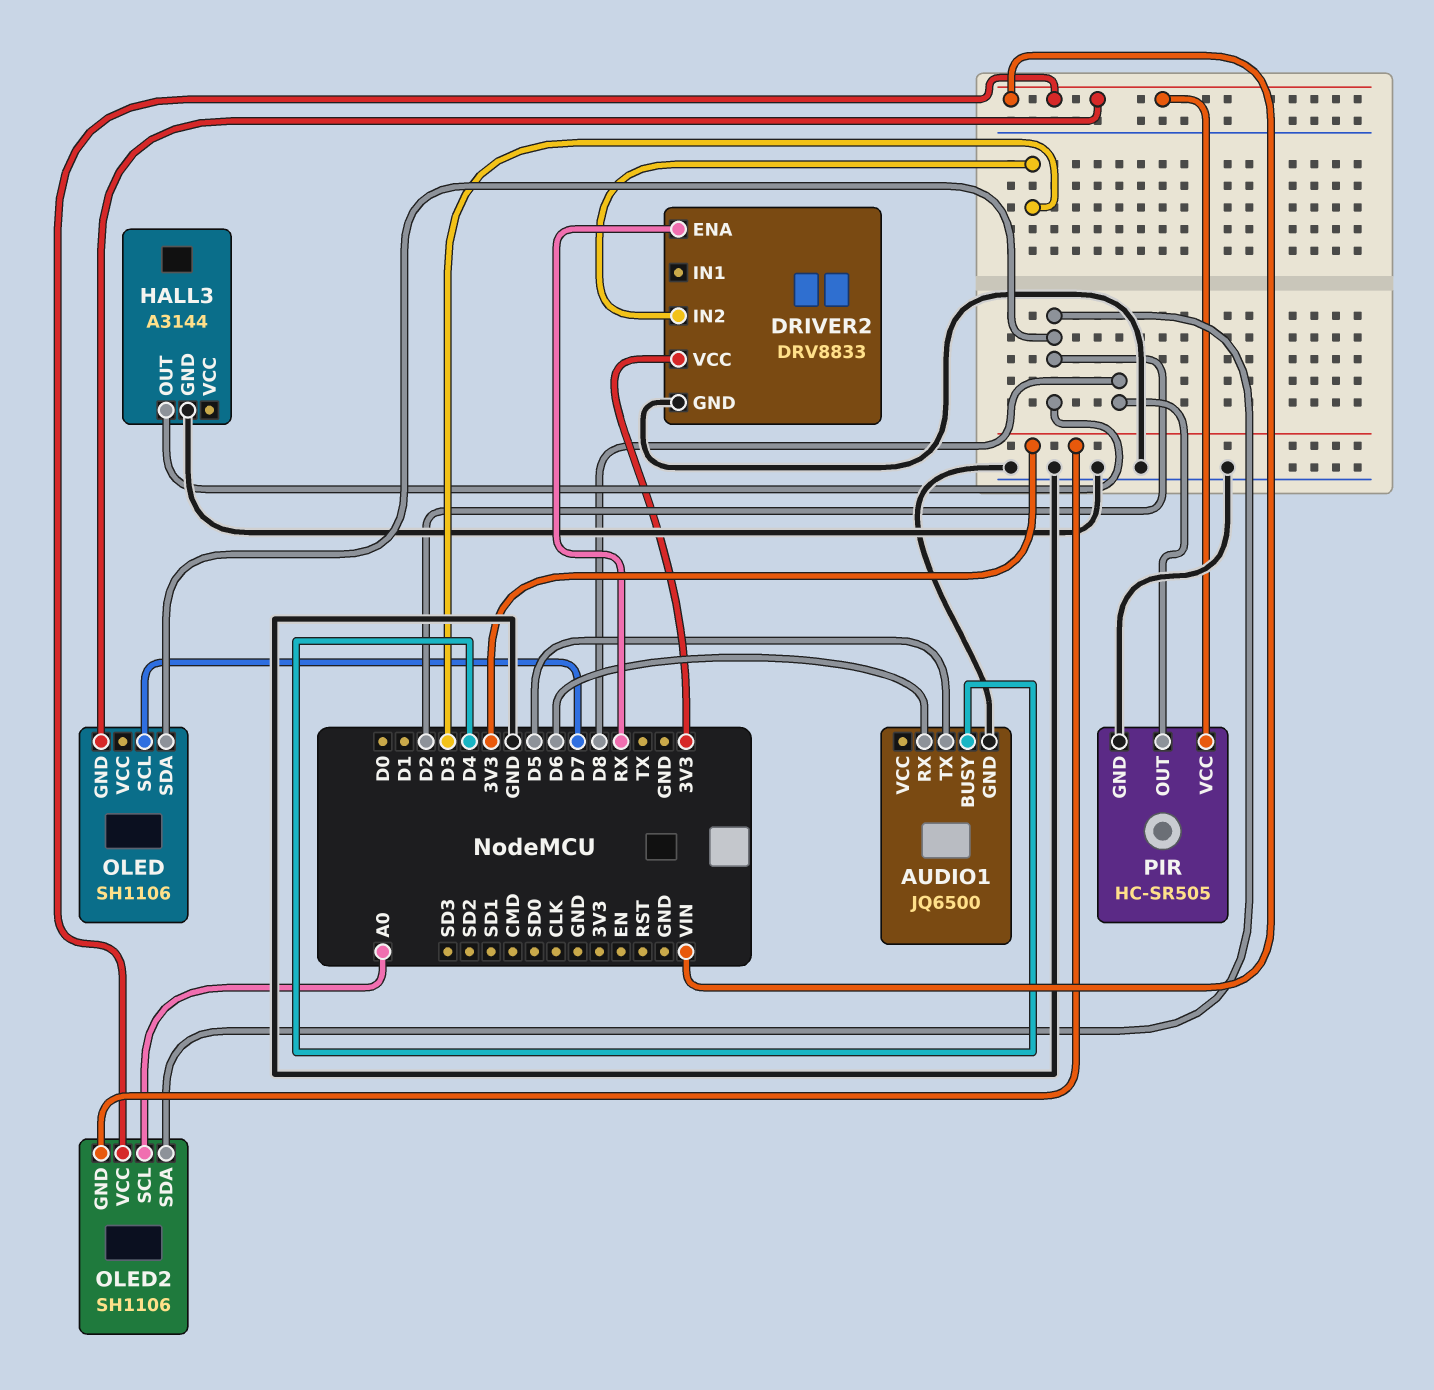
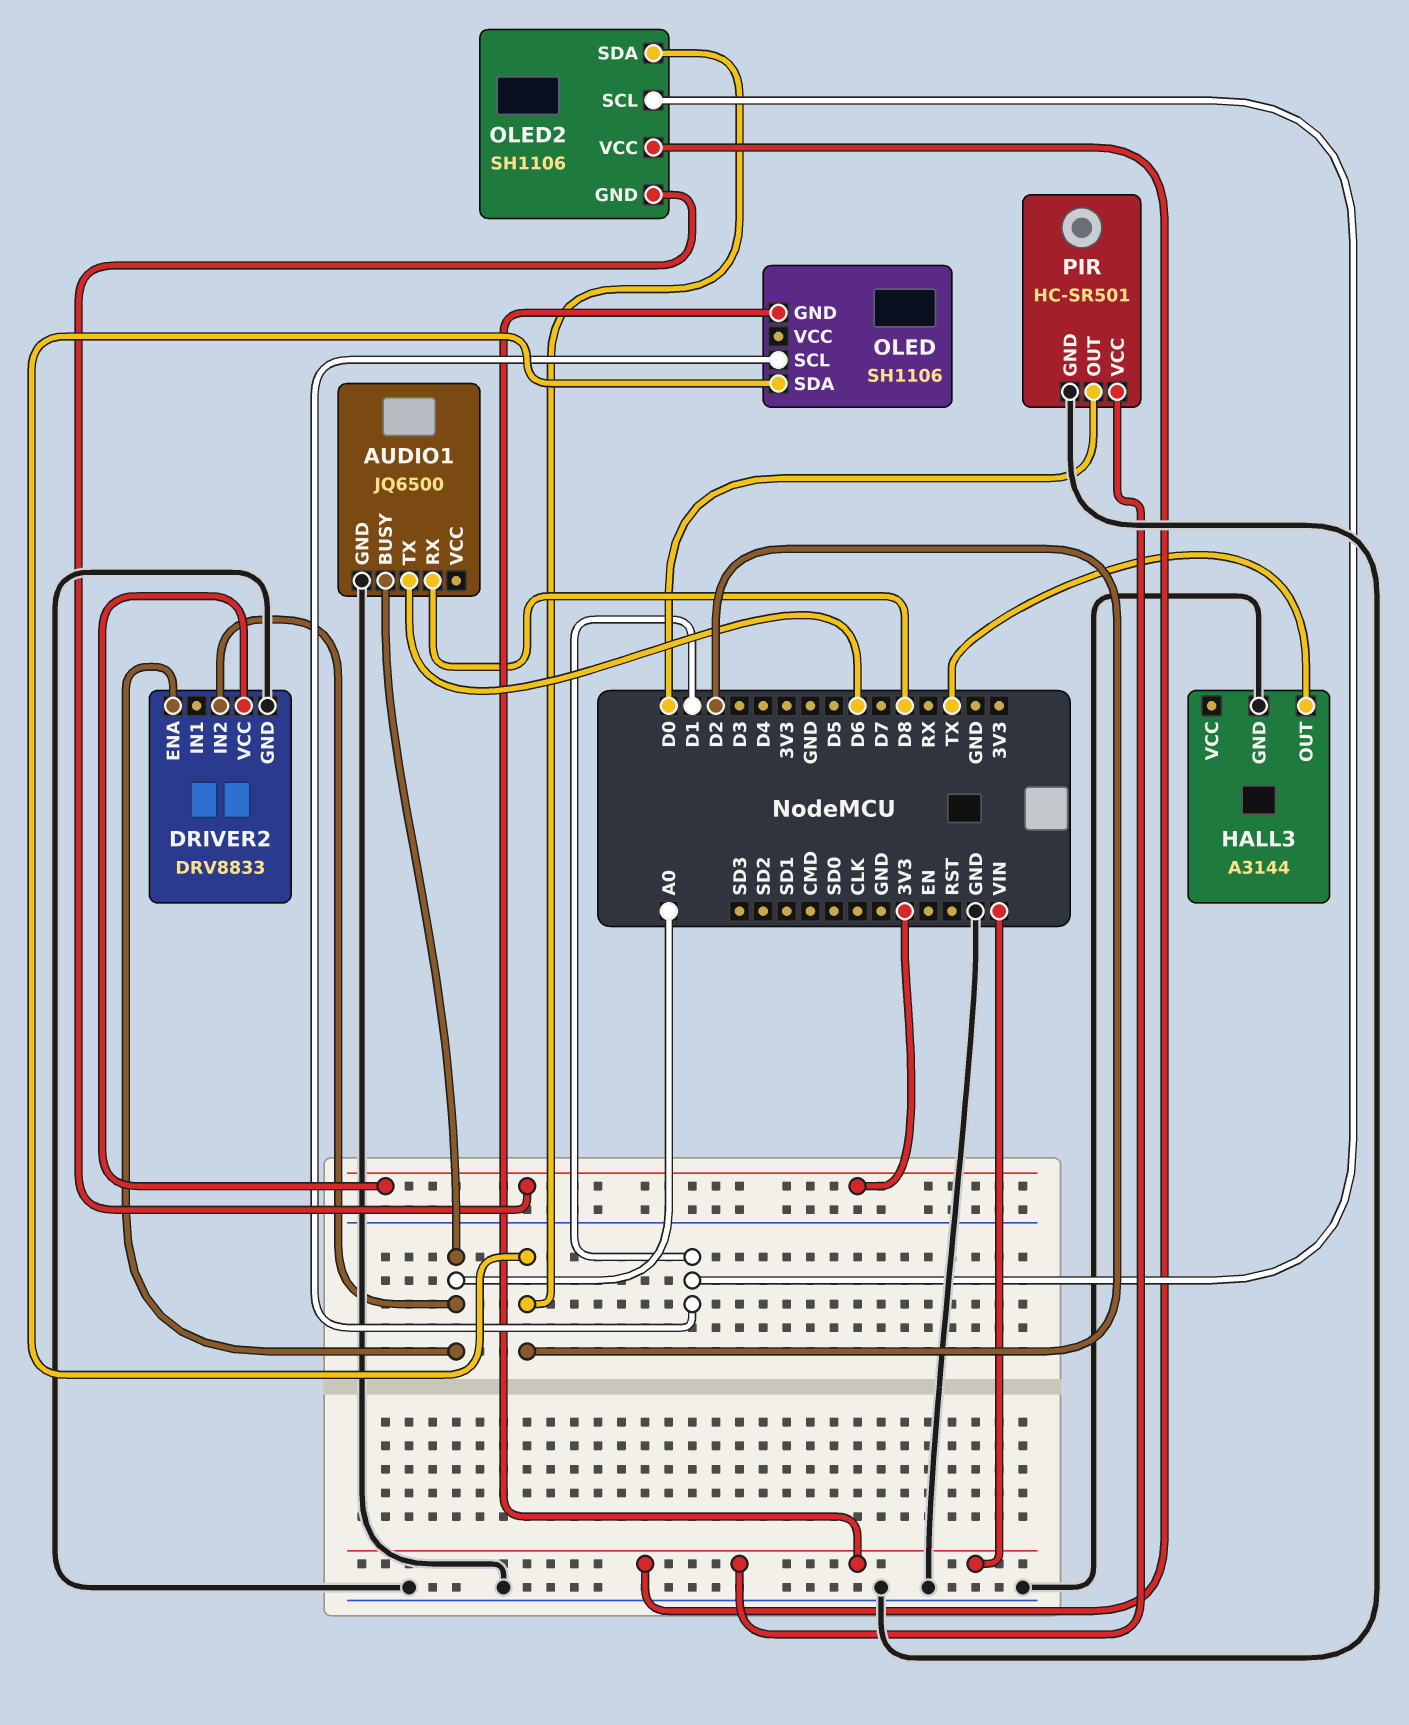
AUDIO1 pin BUSY: D4 -> A0
AUDIO1 pin RX: D6 -> D8
AUDIO1 pin TX: D5 -> D6
DRIVER2 pin ENA: RX -> A0
DRIVER2 pin IN2: D3 -> A0
HALL3 pin OUT: D2 -> TX
OLED pin SCL: D7 -> D1
OLED2 pin SCL: A0 -> D1
PIR: HC-SR505 -> HC-SR501
PIR pin OUT: D8 -> D0

